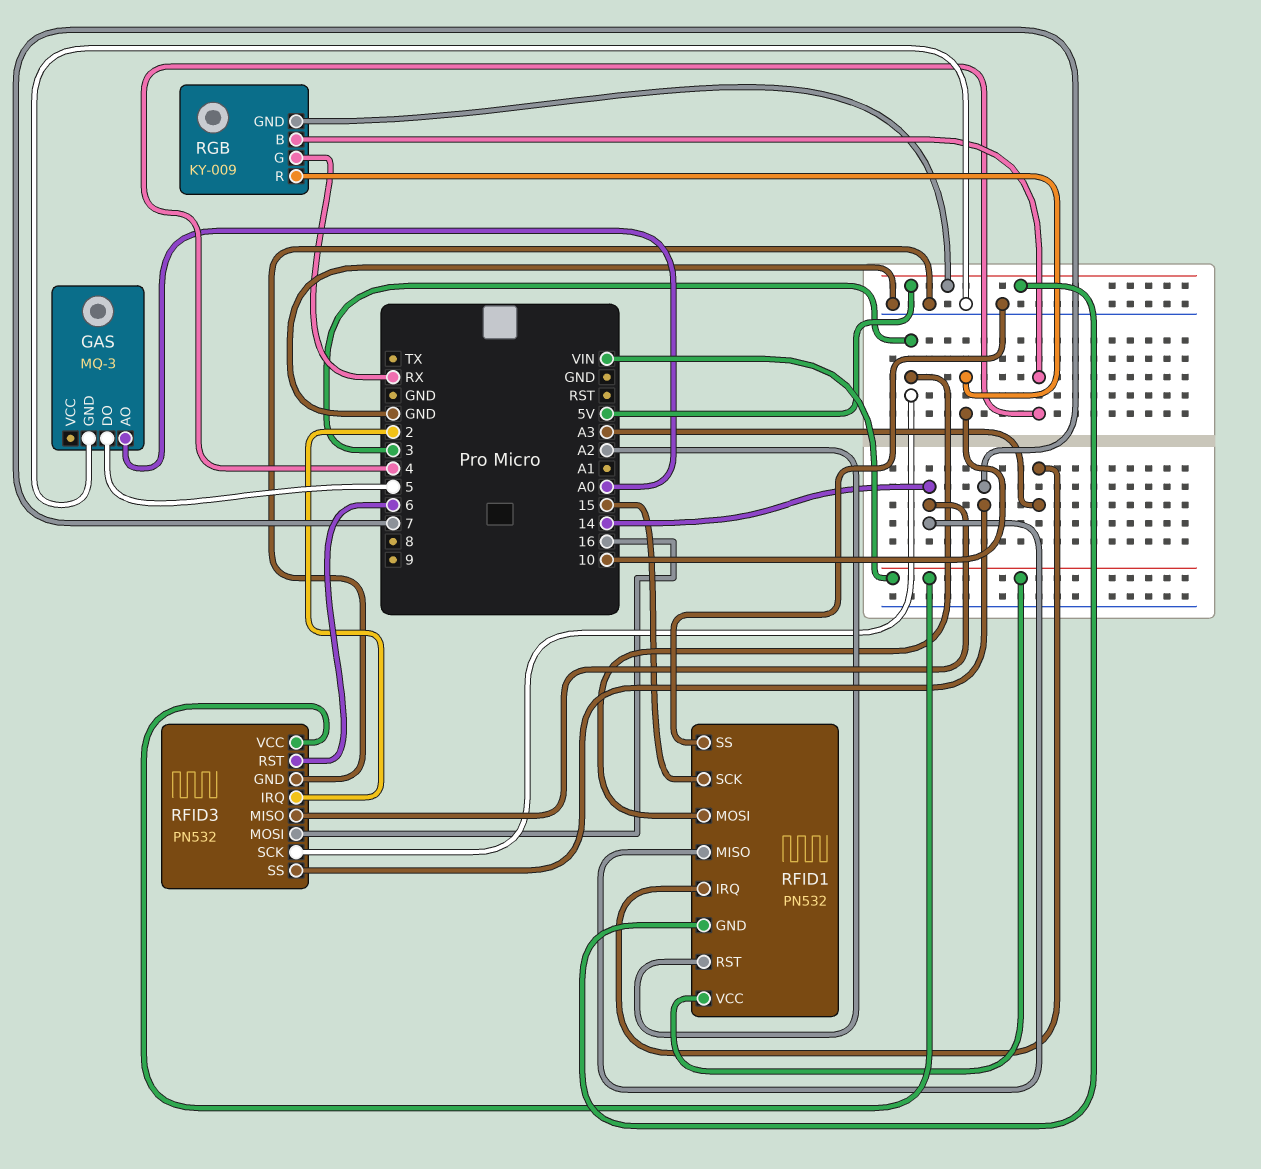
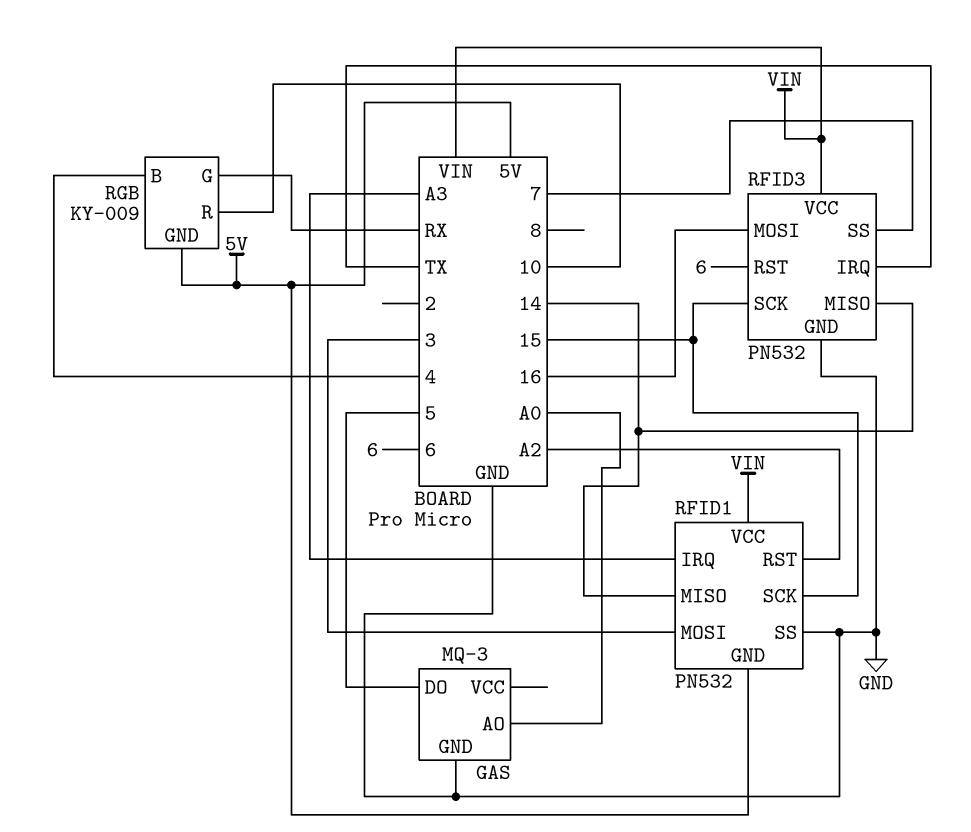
RFID3 pin IRQ: 2 -> TX
RFID3 pin SCK: 3 -> 15

